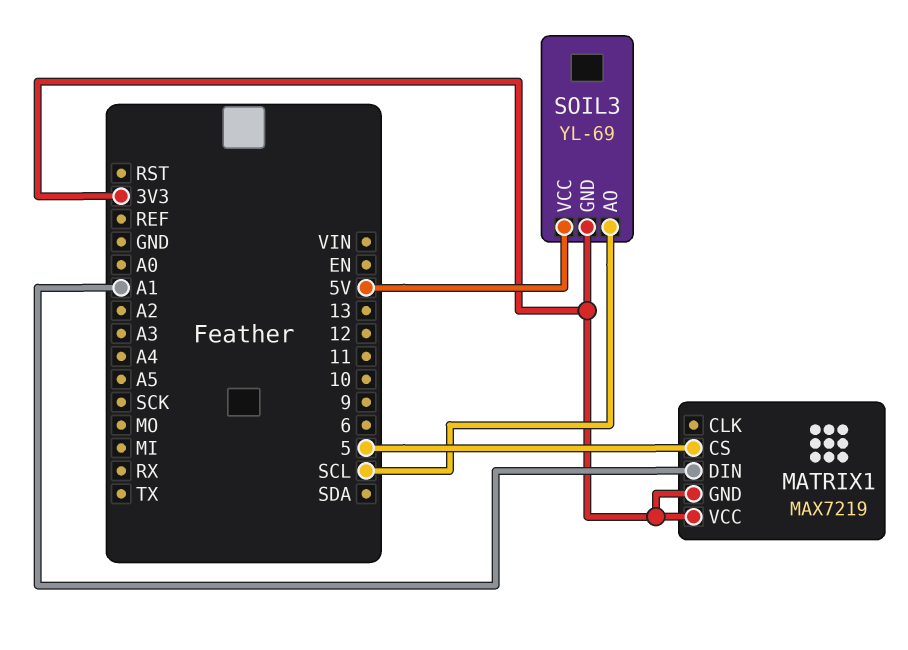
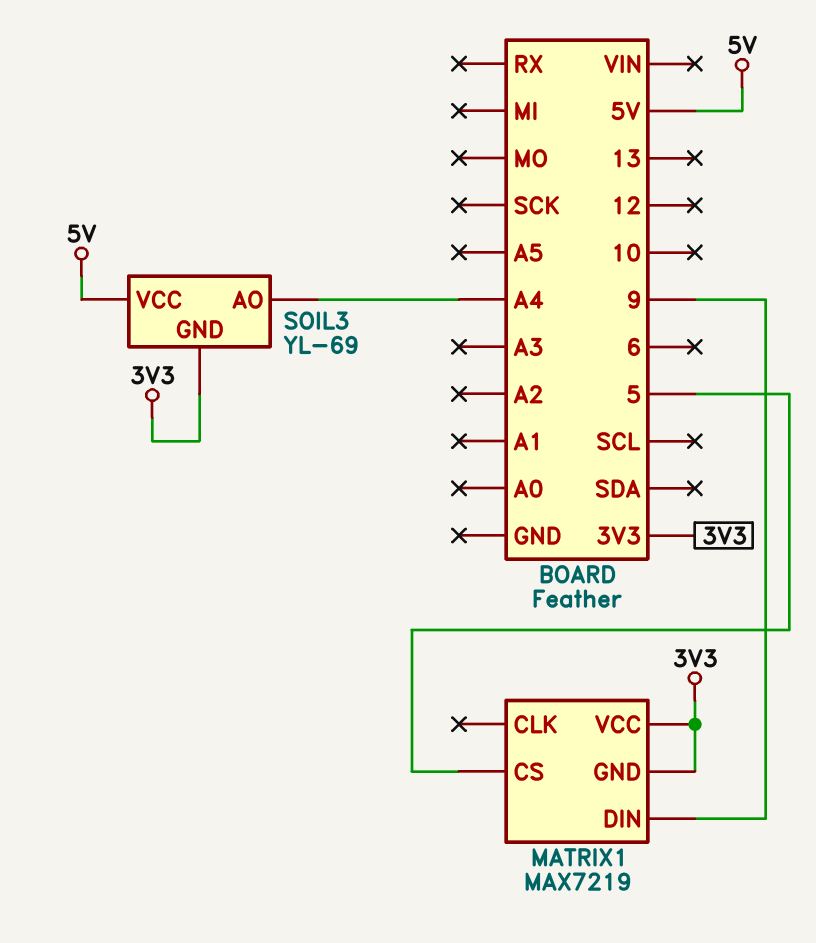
MATRIX1 pin DIN: A1 -> 9
SOIL3 pin AO: SCL -> A4

